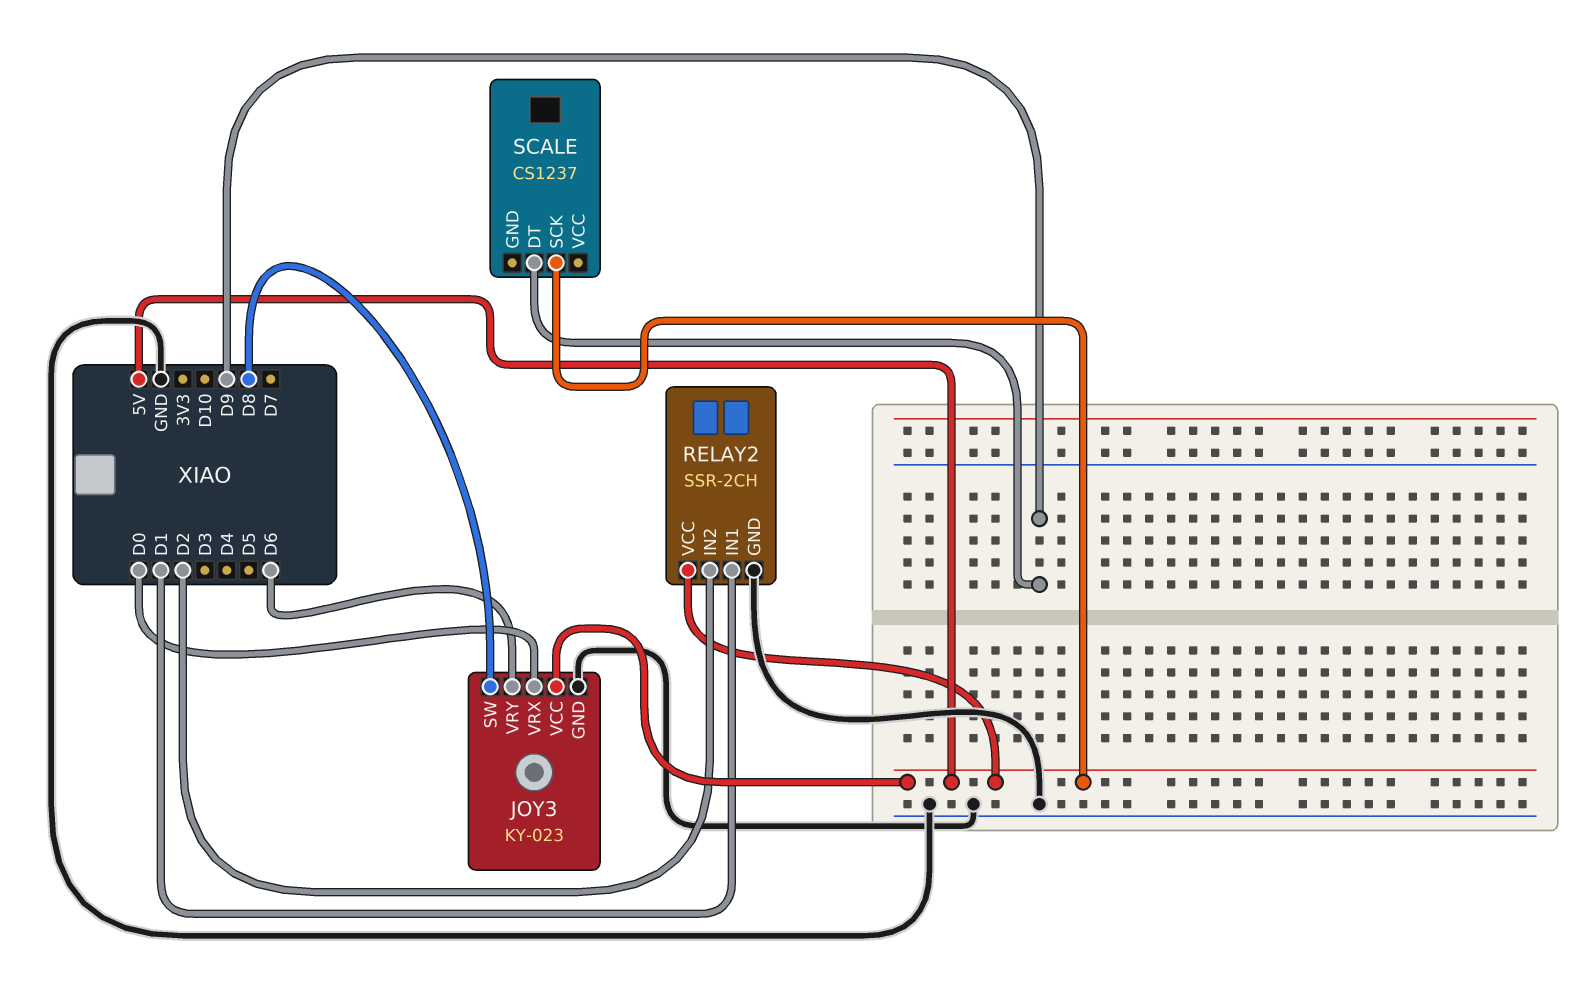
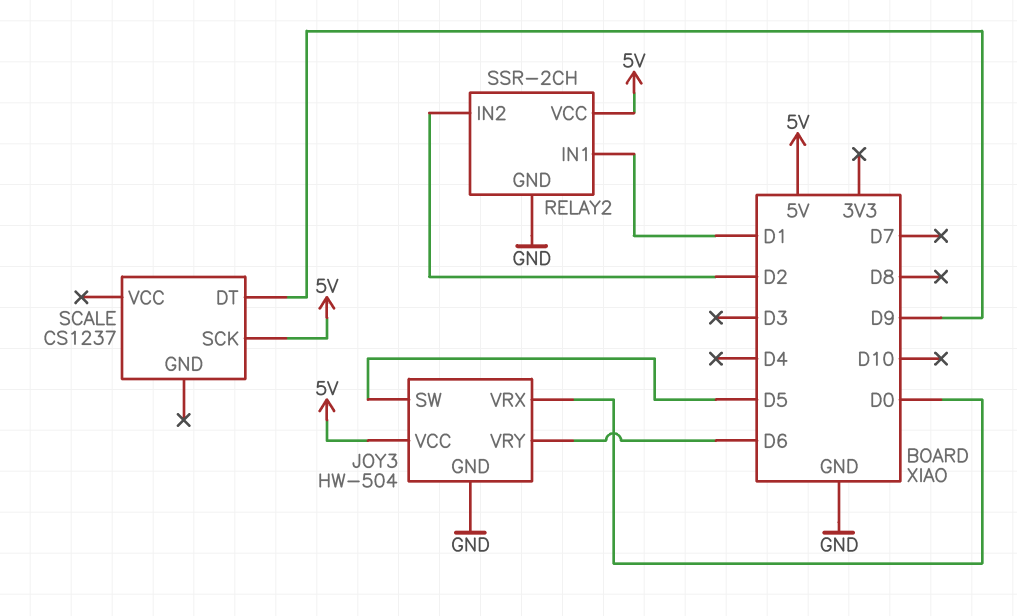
JOY3: KY-023 -> HW-504
JOY3 pin SW: D8 -> D5

